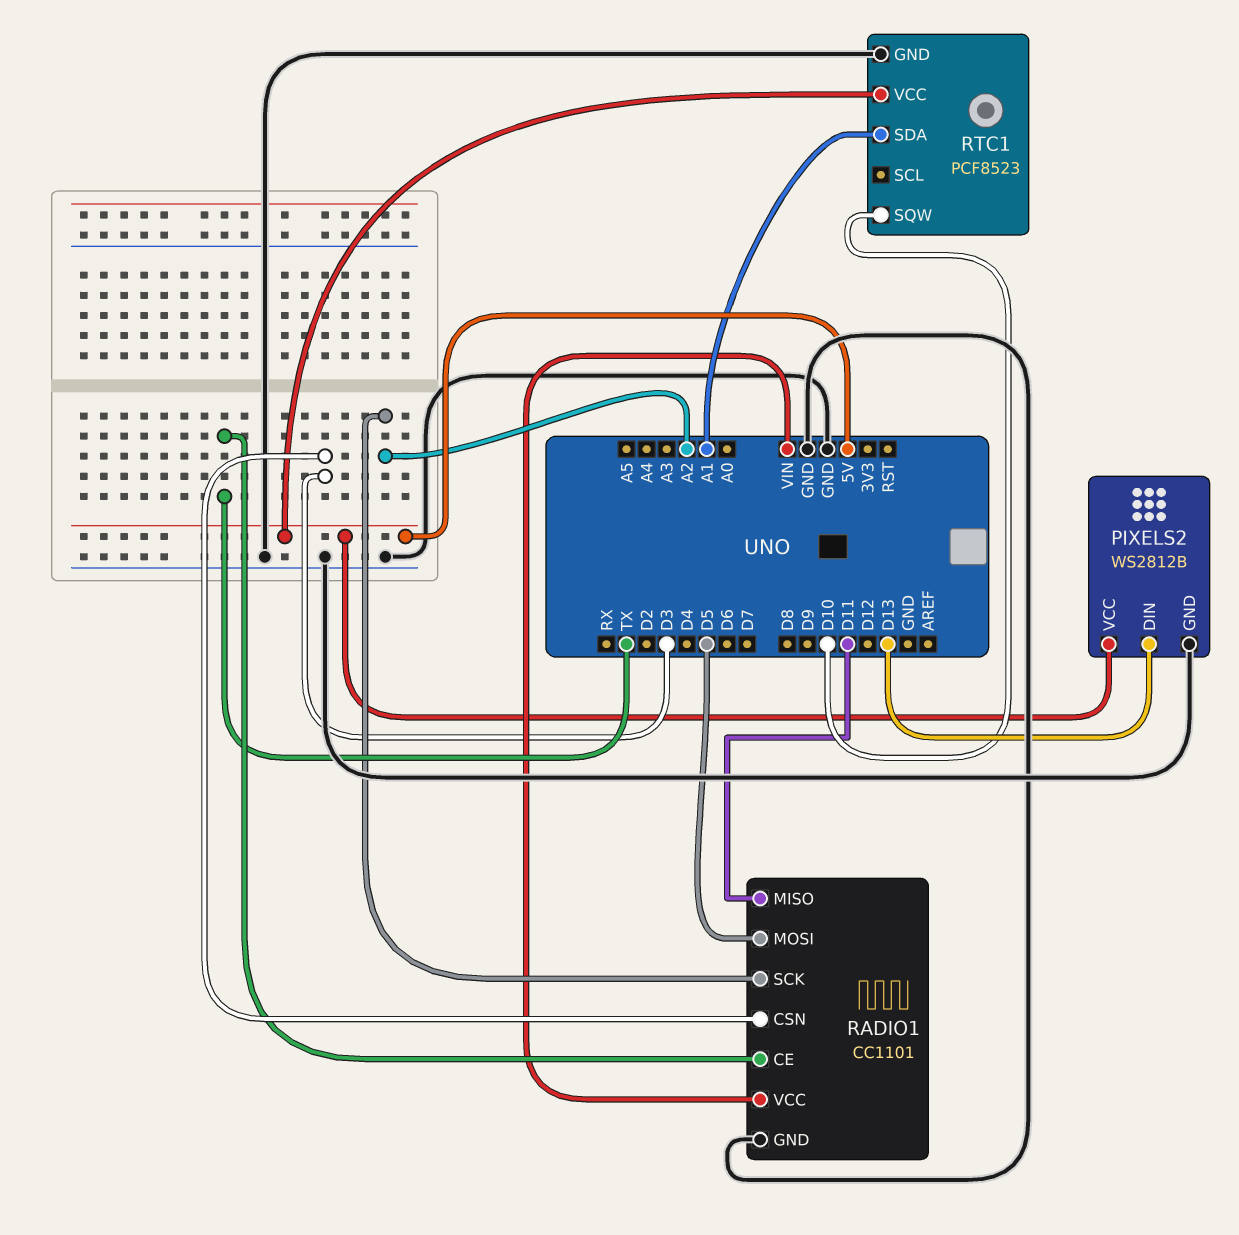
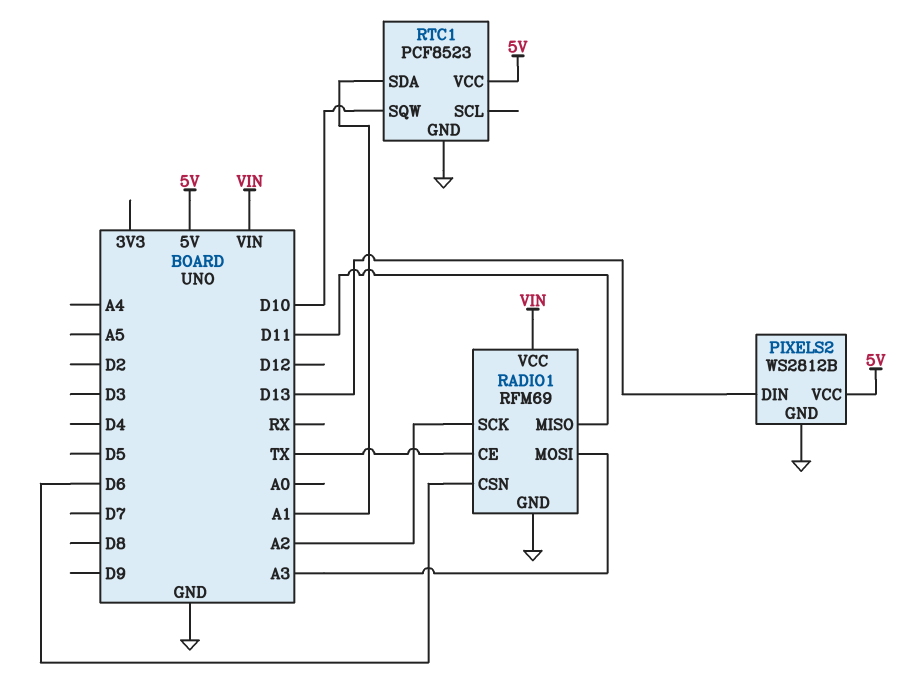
RADIO1: CC1101 -> RFM69
RADIO1 pin CSN: D3 -> D6
RADIO1 pin MOSI: D5 -> A3

